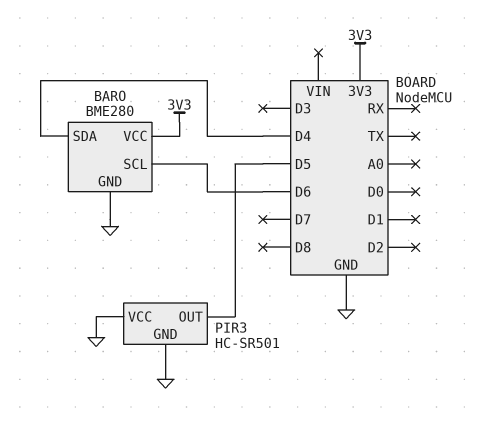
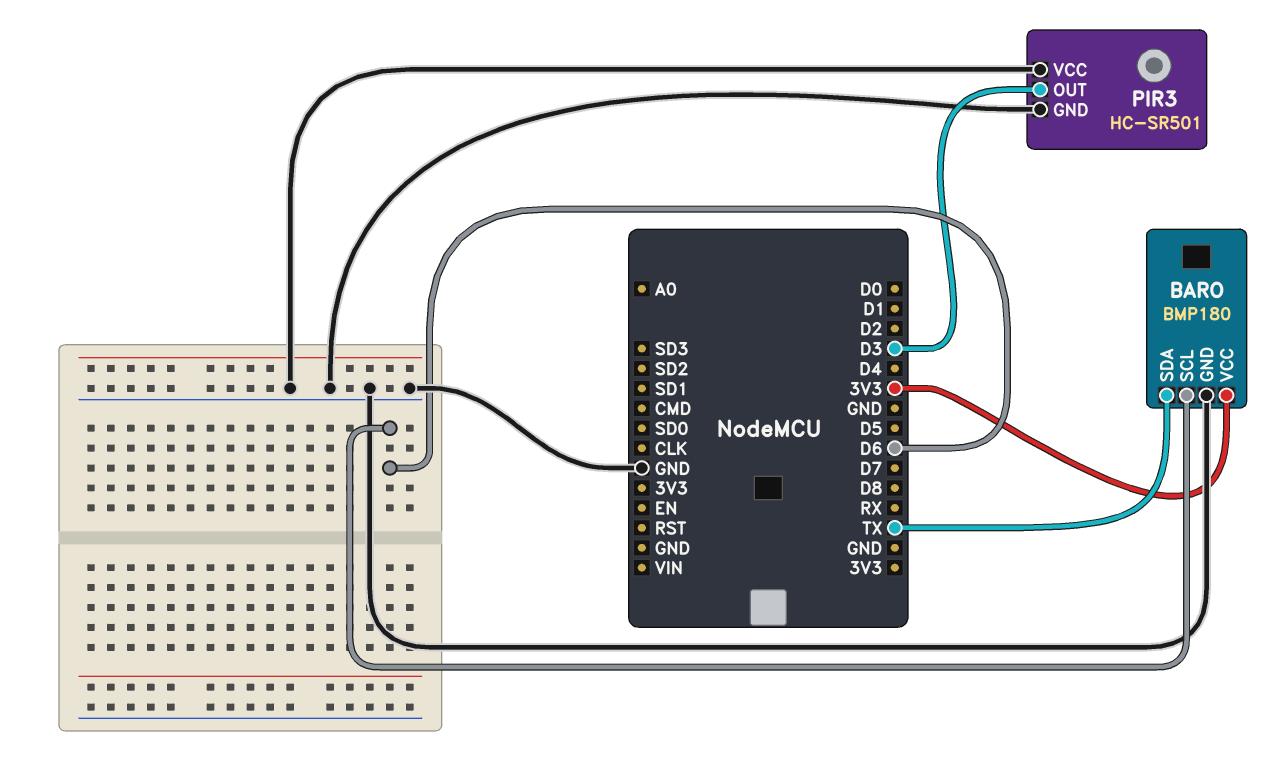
BARO: BME280 -> BMP180
BARO pin SDA: D4 -> TX
PIR3 pin OUT: D5 -> D3

